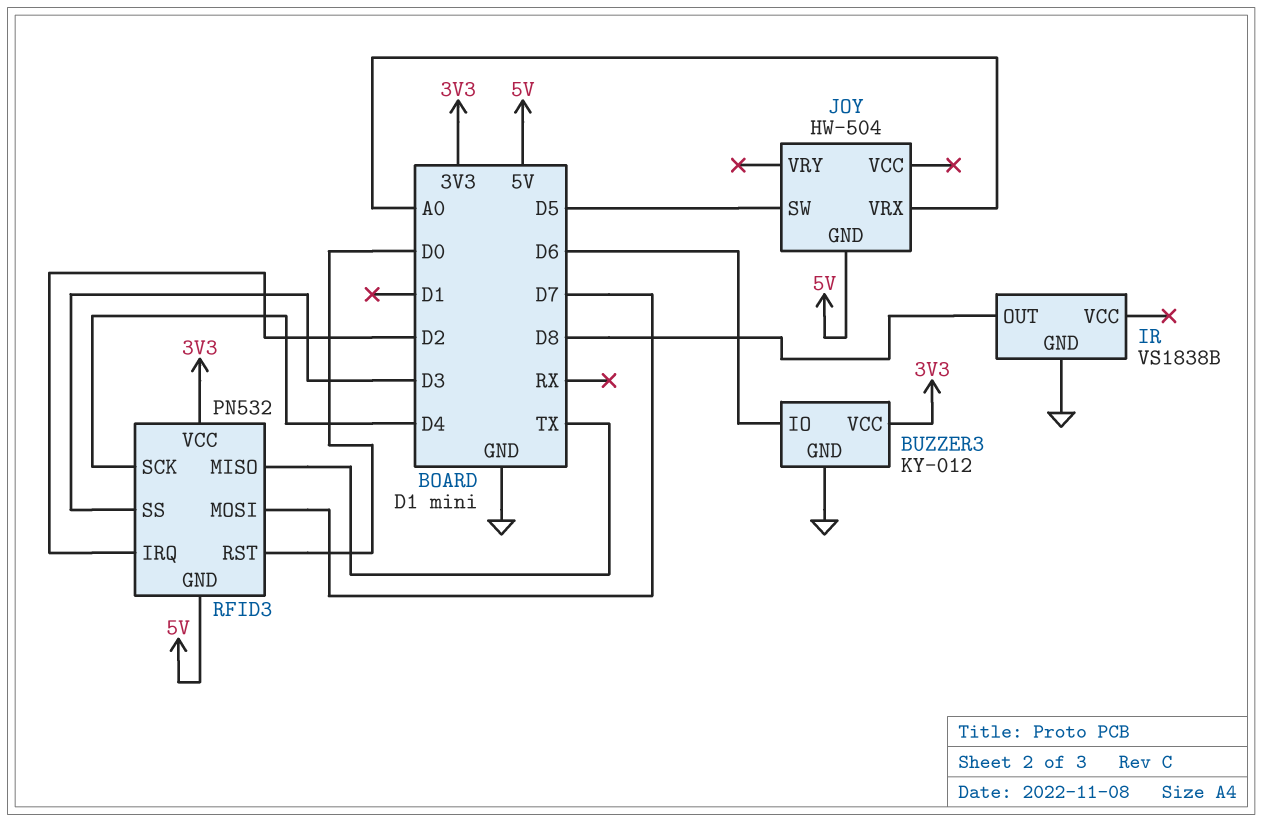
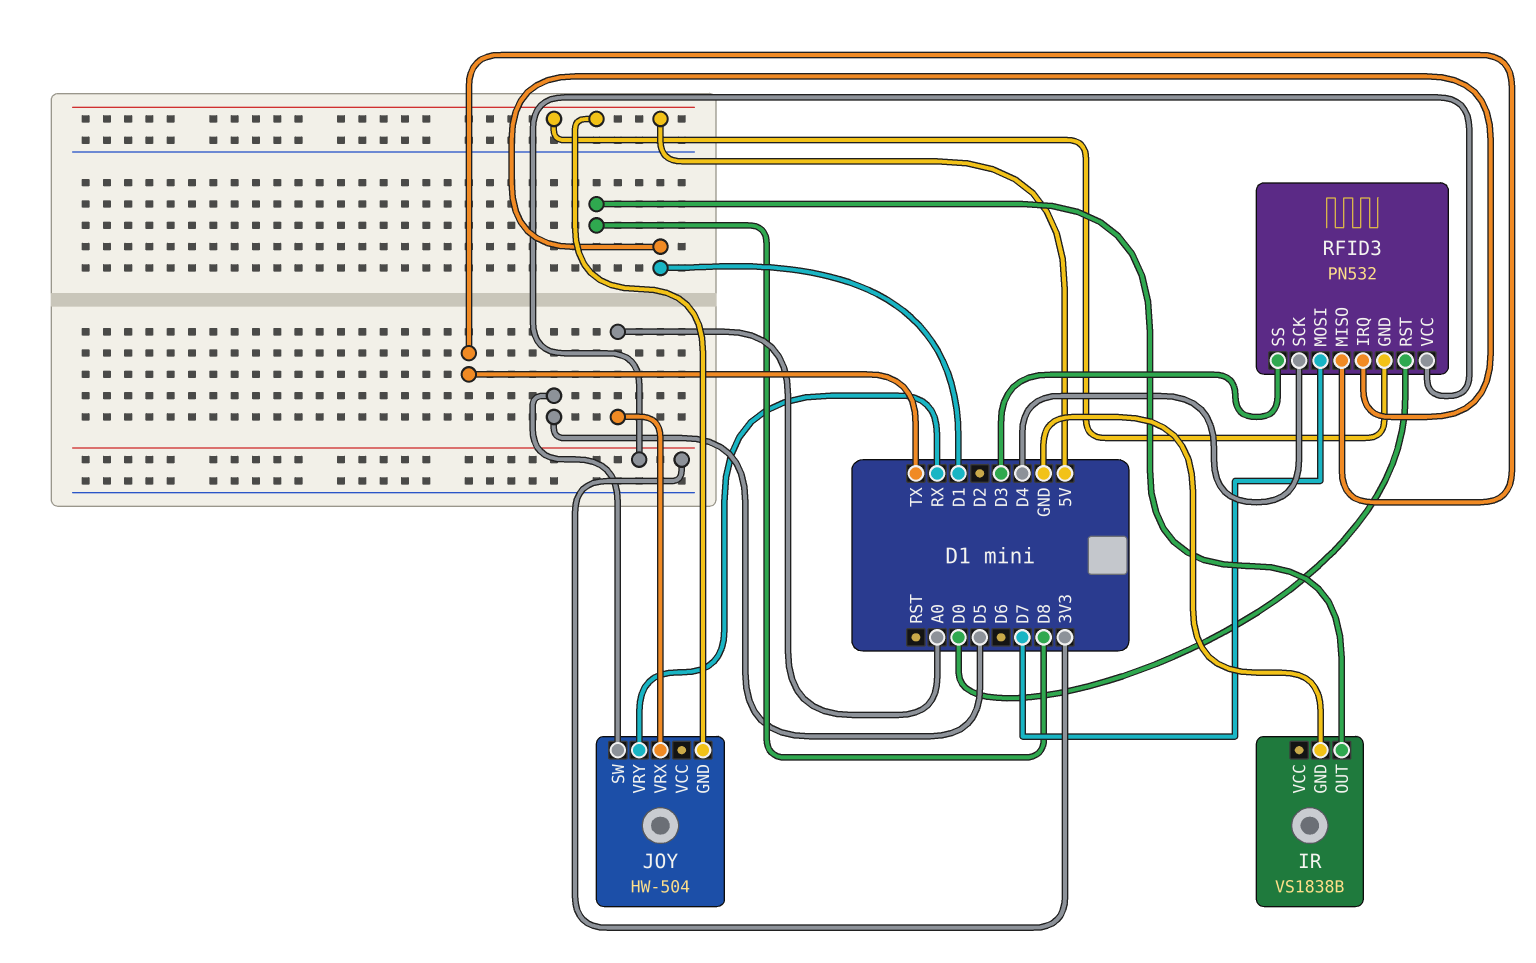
BUZZER3: KY-012 -> none
BUZZER3 pin GND: GND -> none
BUZZER3 pin IO: D6 -> none
BUZZER3 pin VCC: 3V3 -> none
JOY pin VRY: none -> RX
RFID3 pin IRQ: D2 -> D1

